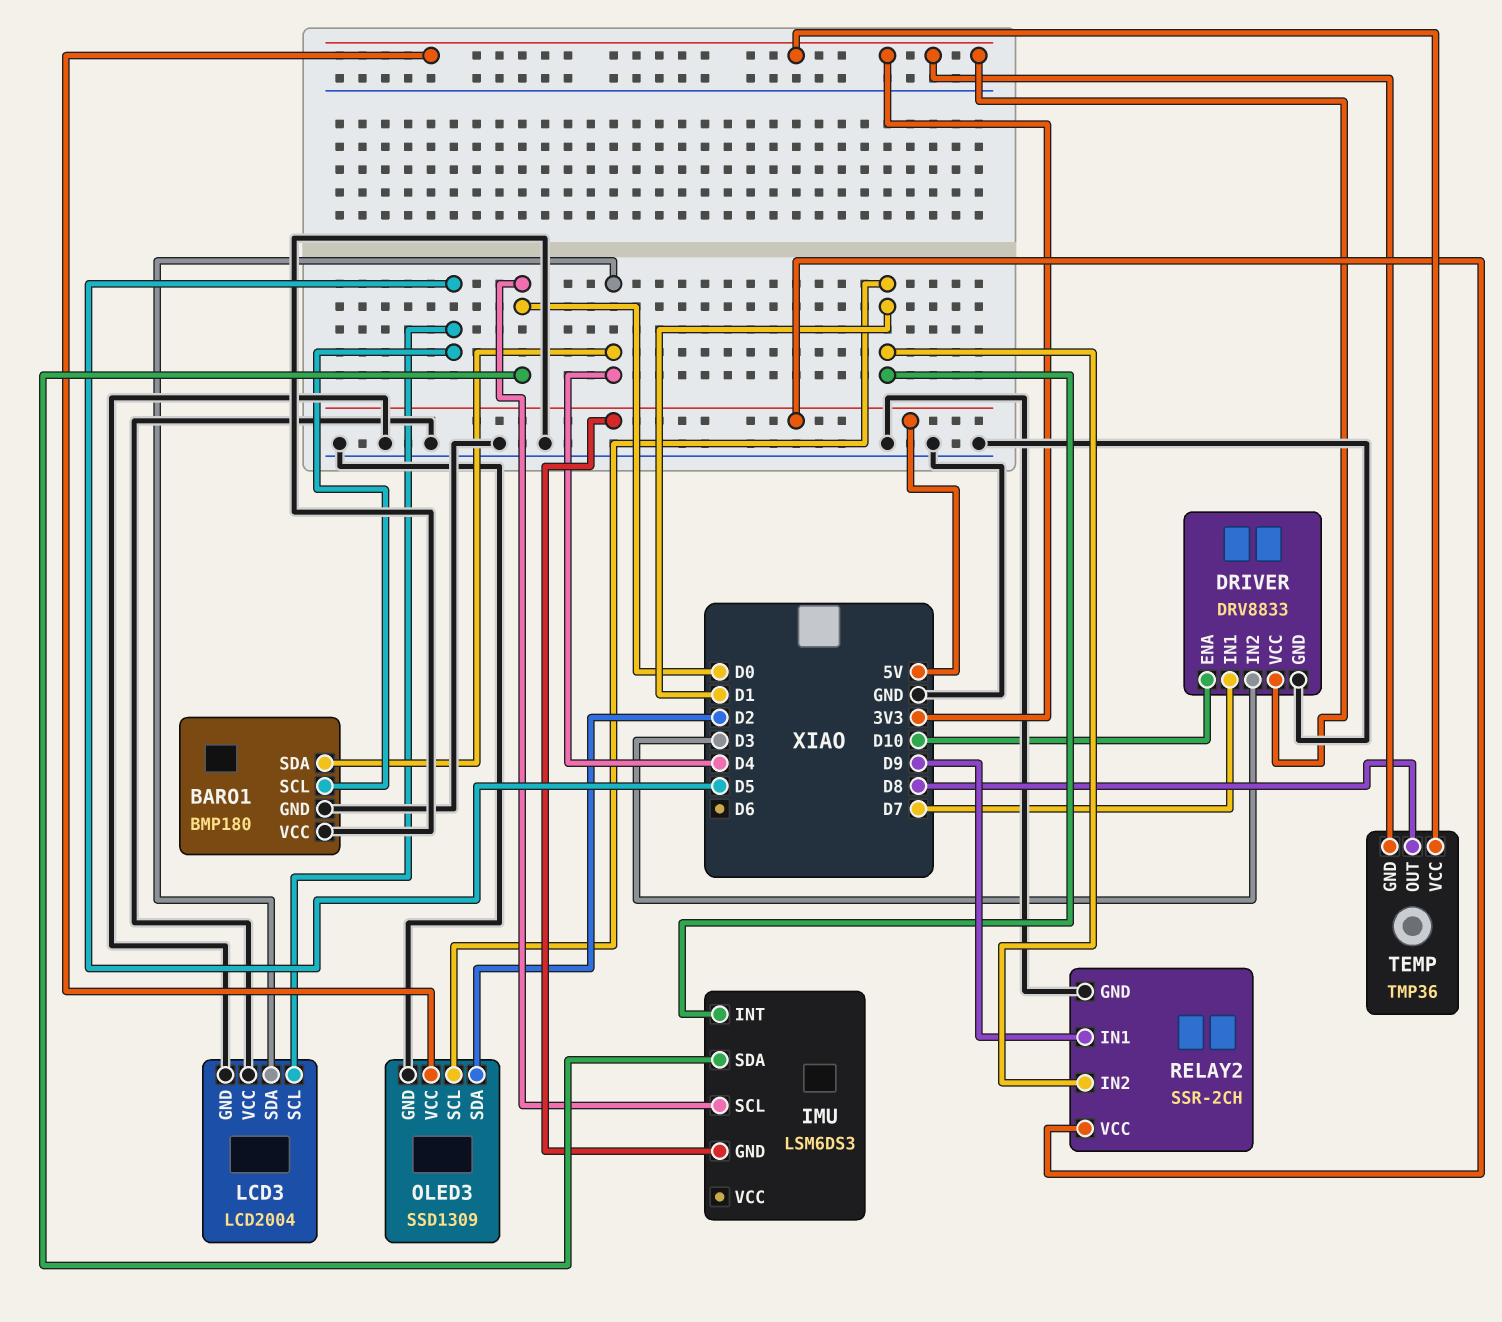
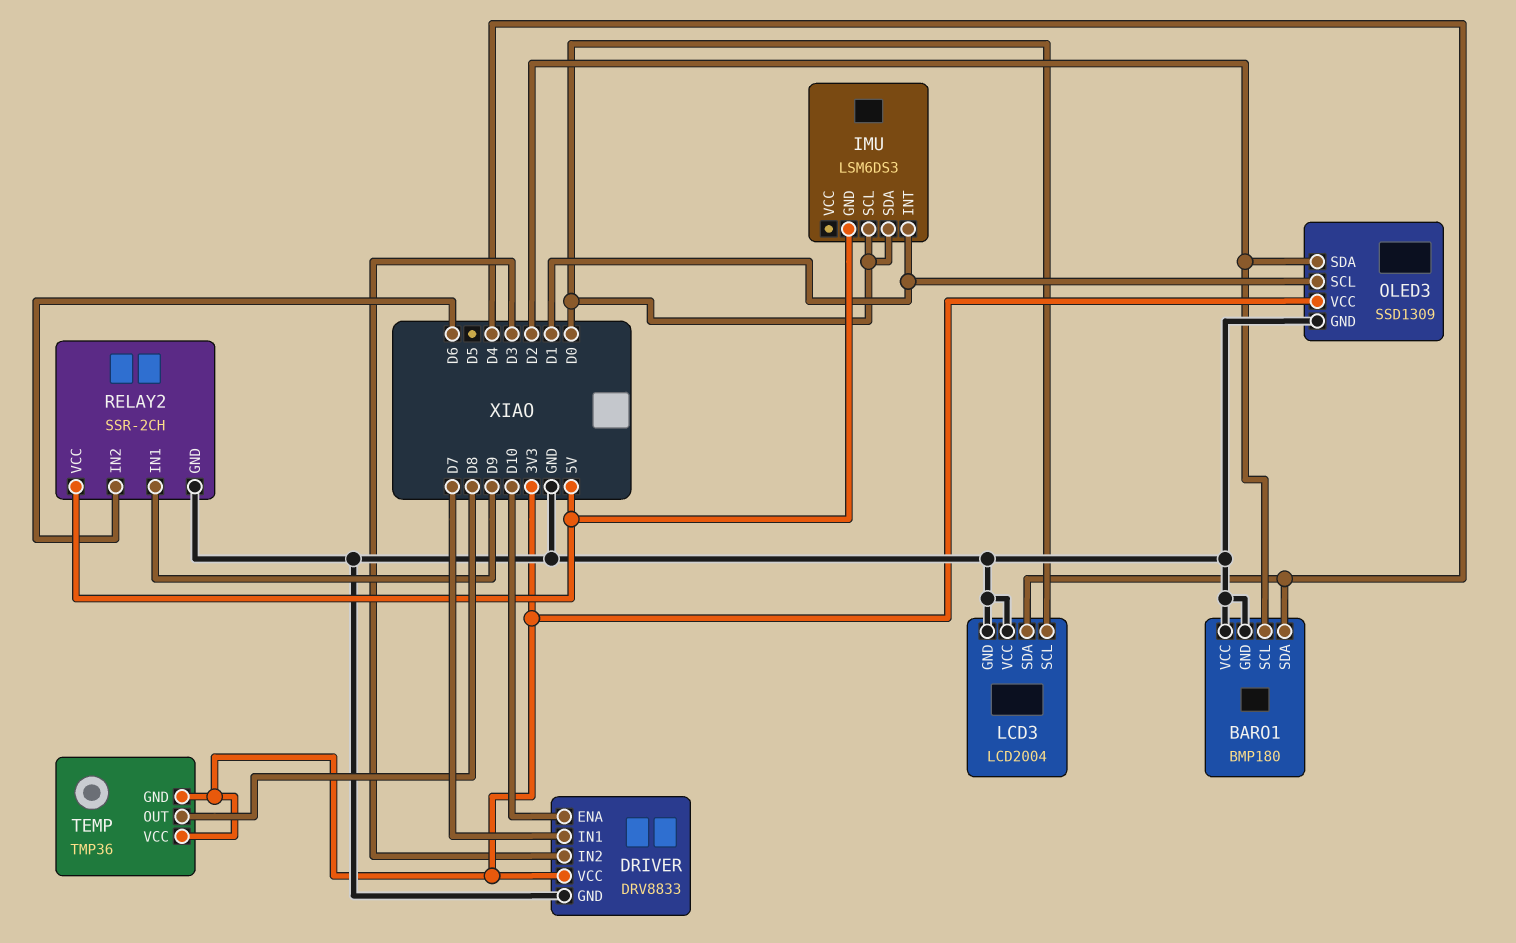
BARO1 pin SCL: D5 -> D2
LCD3 pin SCL: D5 -> D0
RELAY2 pin IN2: D1 -> D6

